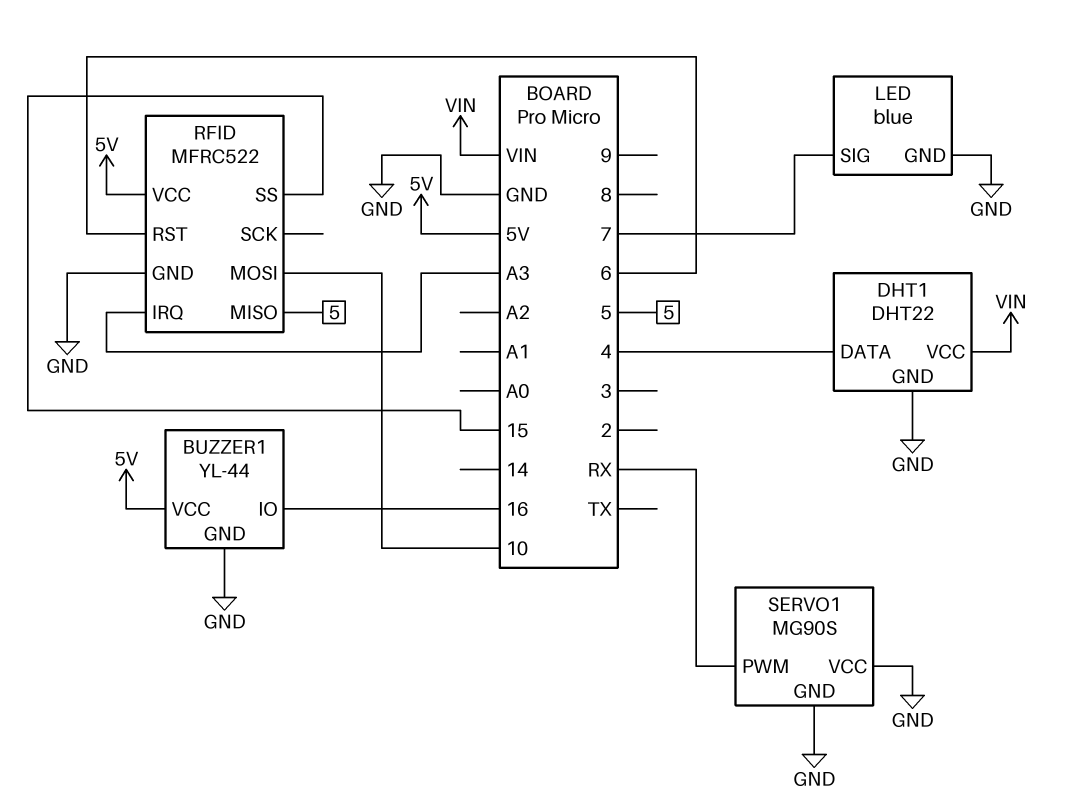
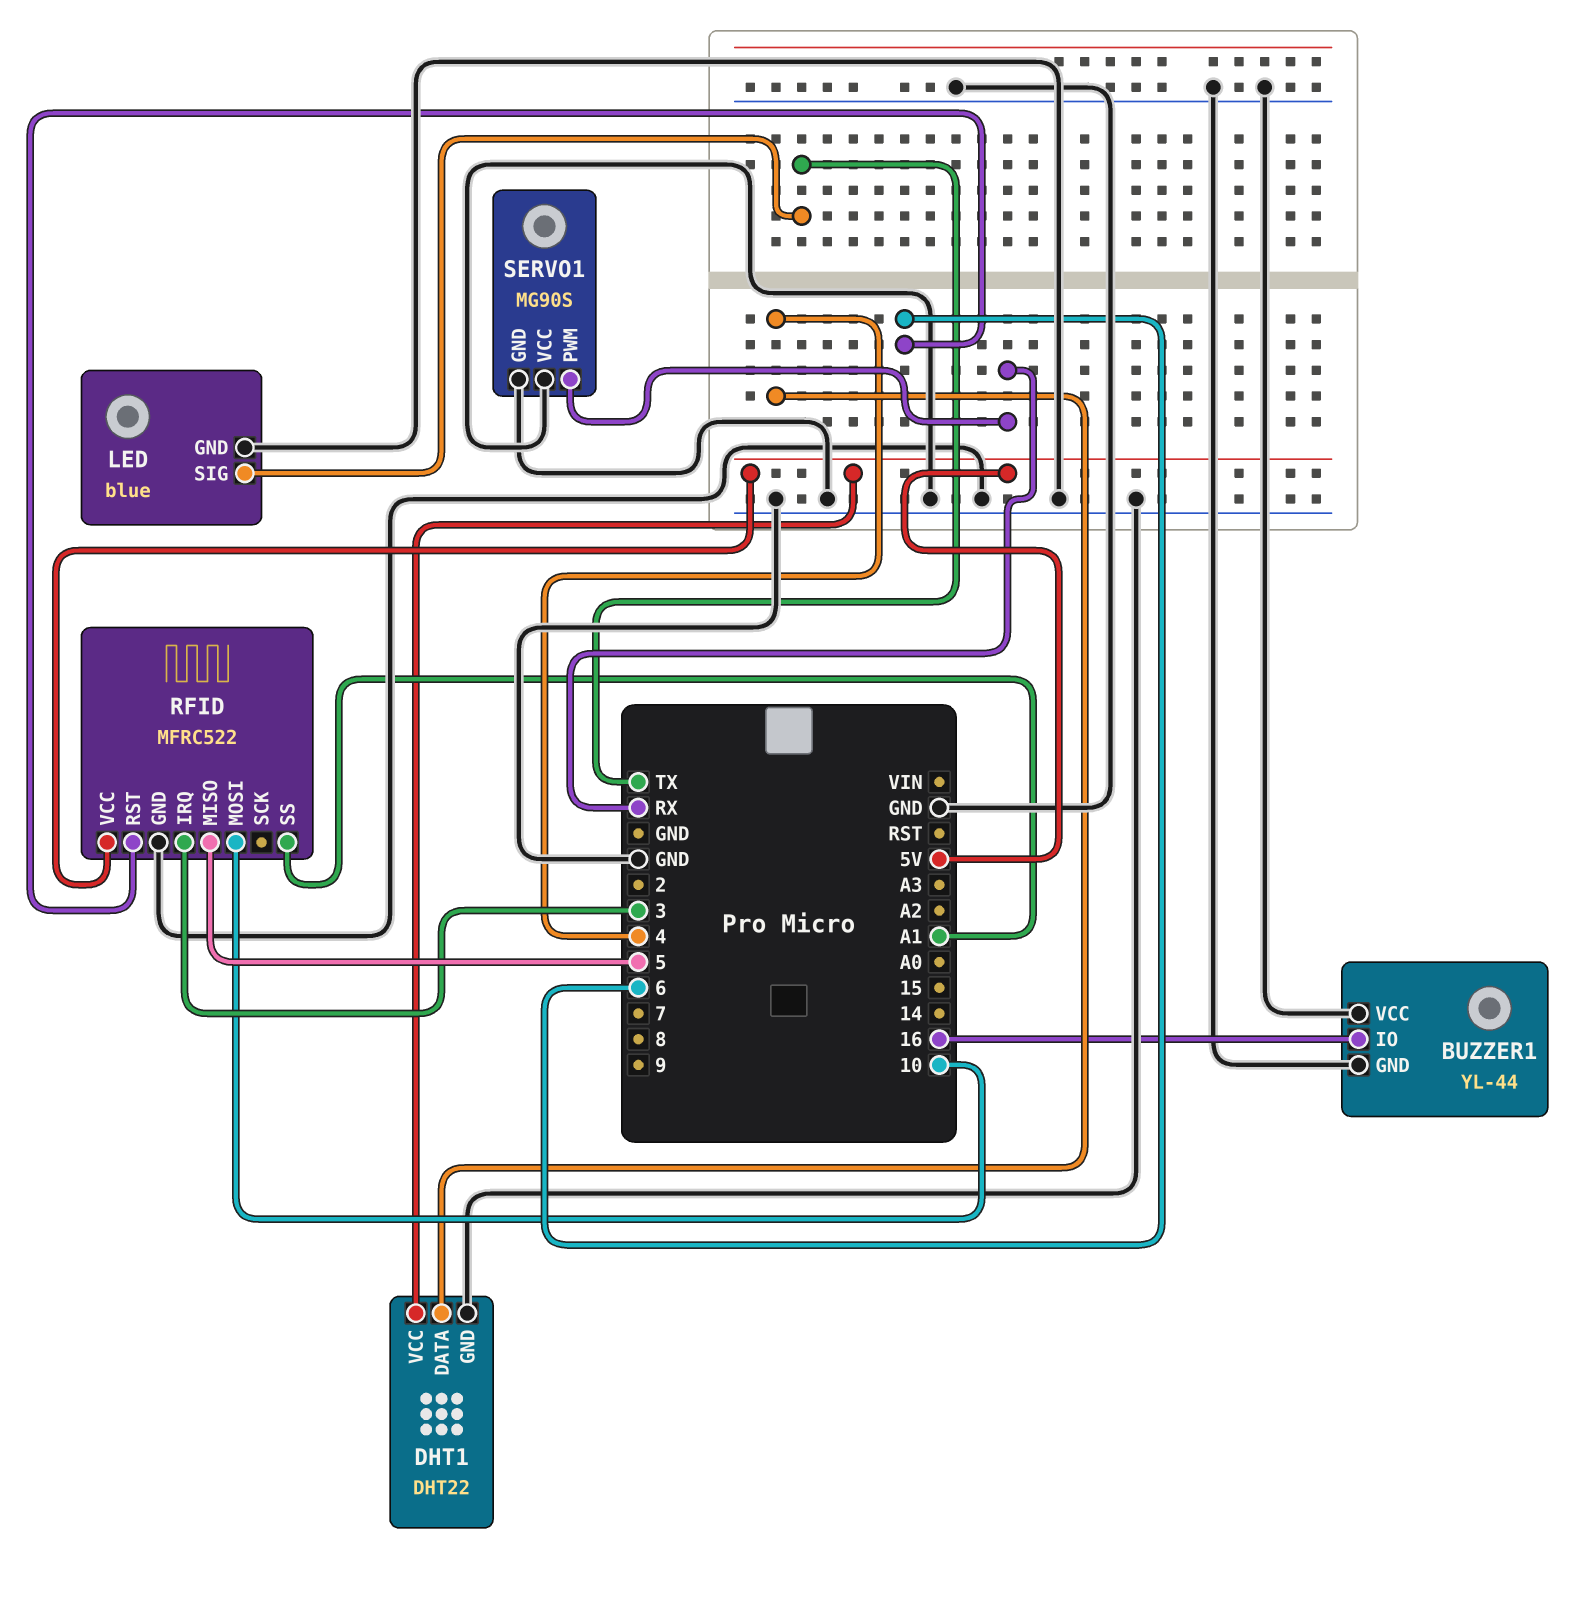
BUZZER1 pin VCC: 5V -> GND
DHT1 pin VCC: VIN -> 5V
LED pin SIG: 7 -> TX
RFID pin IRQ: A3 -> 3
RFID pin SS: 15 -> A1

